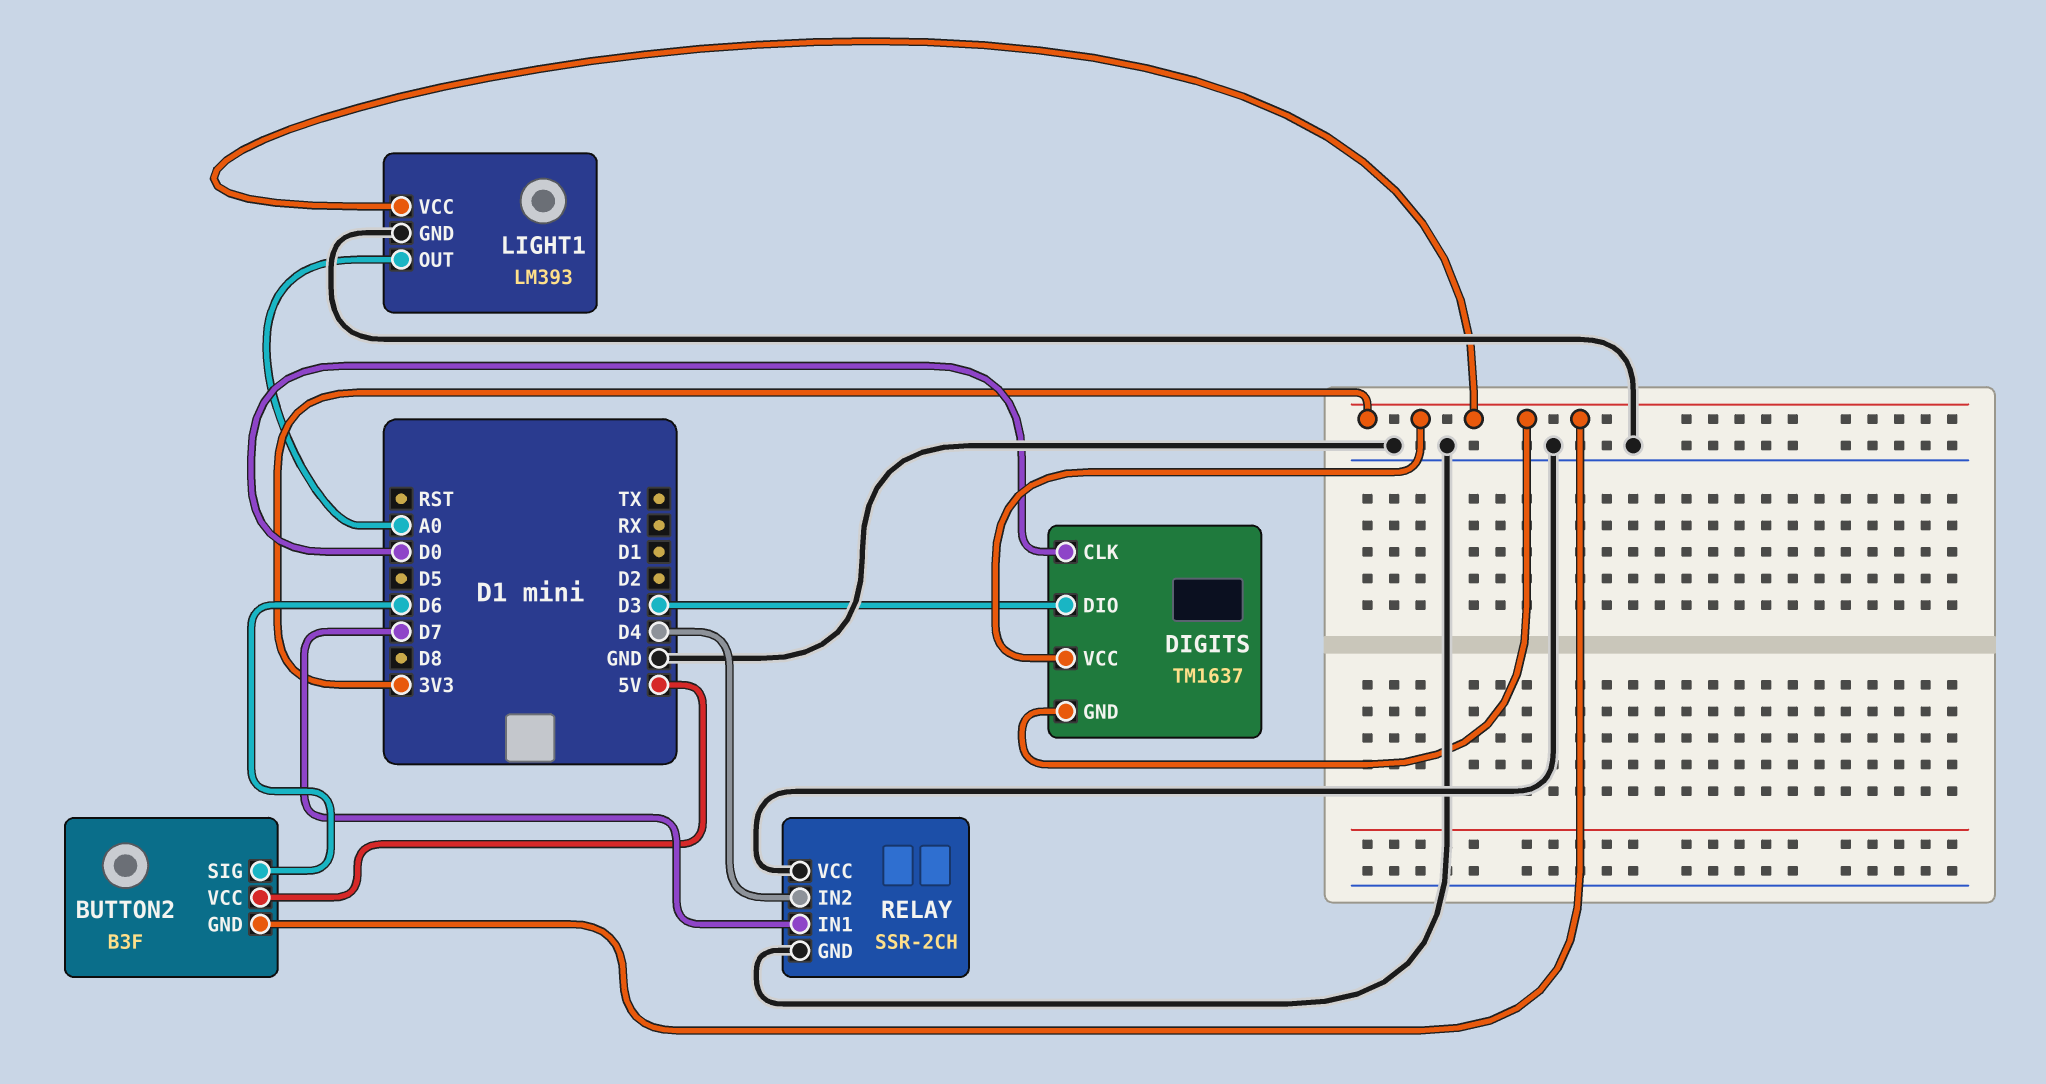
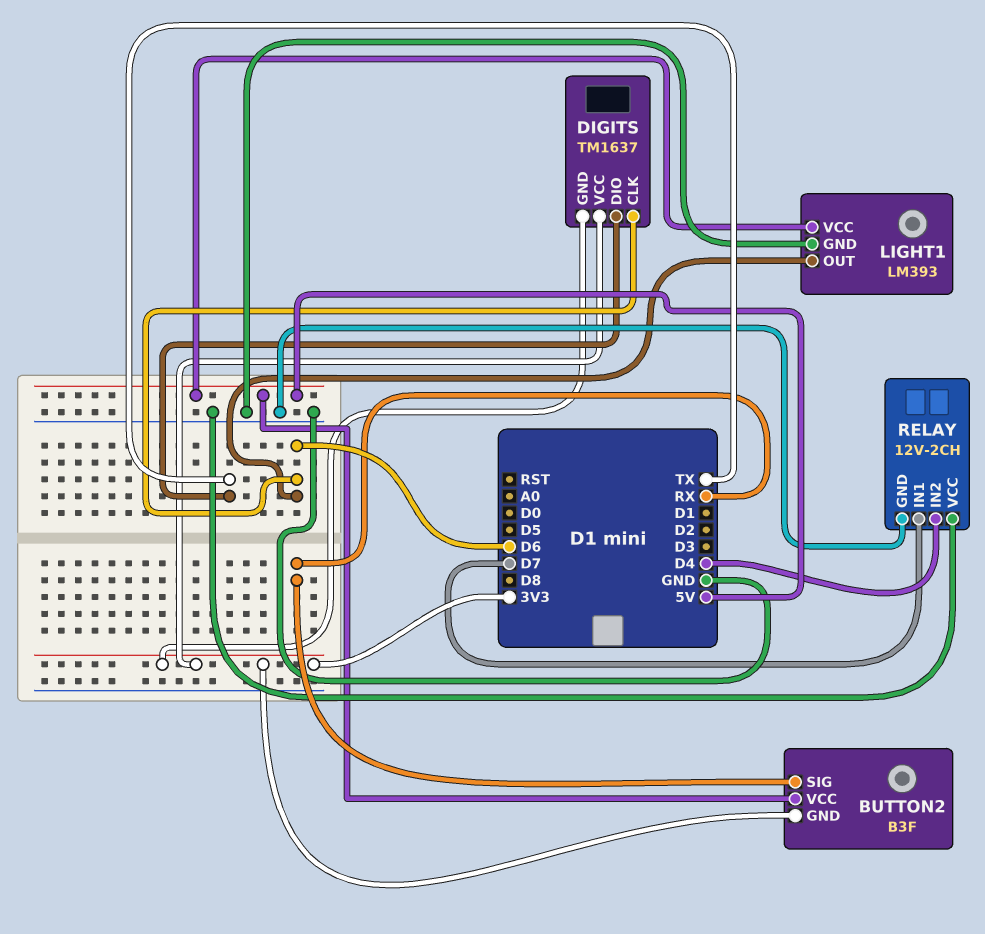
BUTTON2 pin SIG: D6 -> RX
DIGITS pin CLK: D0 -> D6
DIGITS pin DIO: D3 -> TX
LIGHT1 pin OUT: A0 -> D6
LIGHT1 pin VCC: 3V3 -> 5V
RELAY: SSR-2CH -> 12V-2CH

